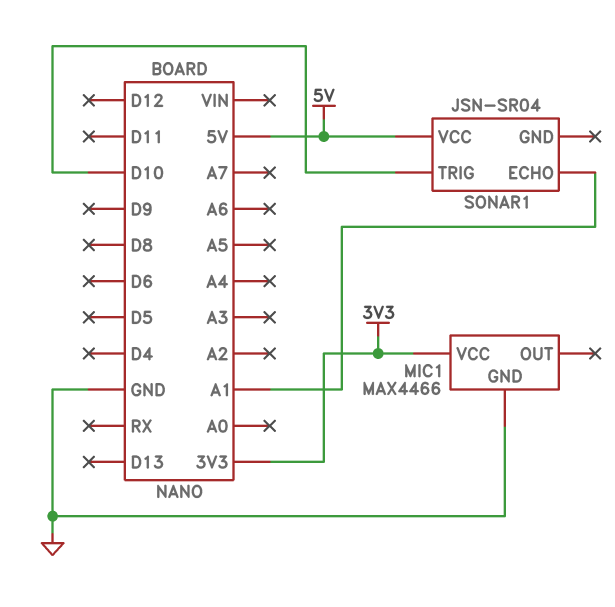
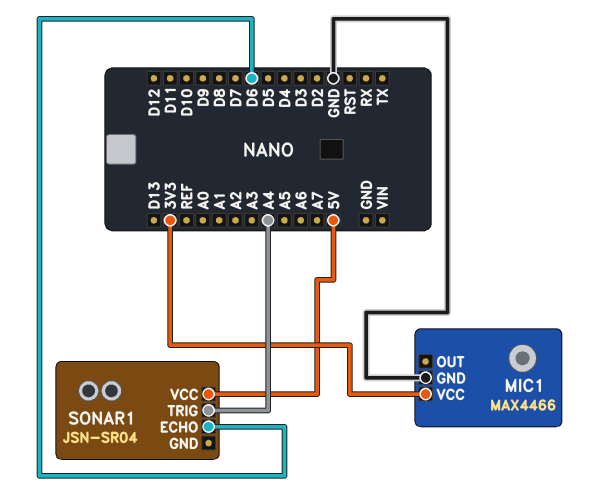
SONAR1 pin ECHO: A1 -> D6
SONAR1 pin TRIG: D10 -> A4

